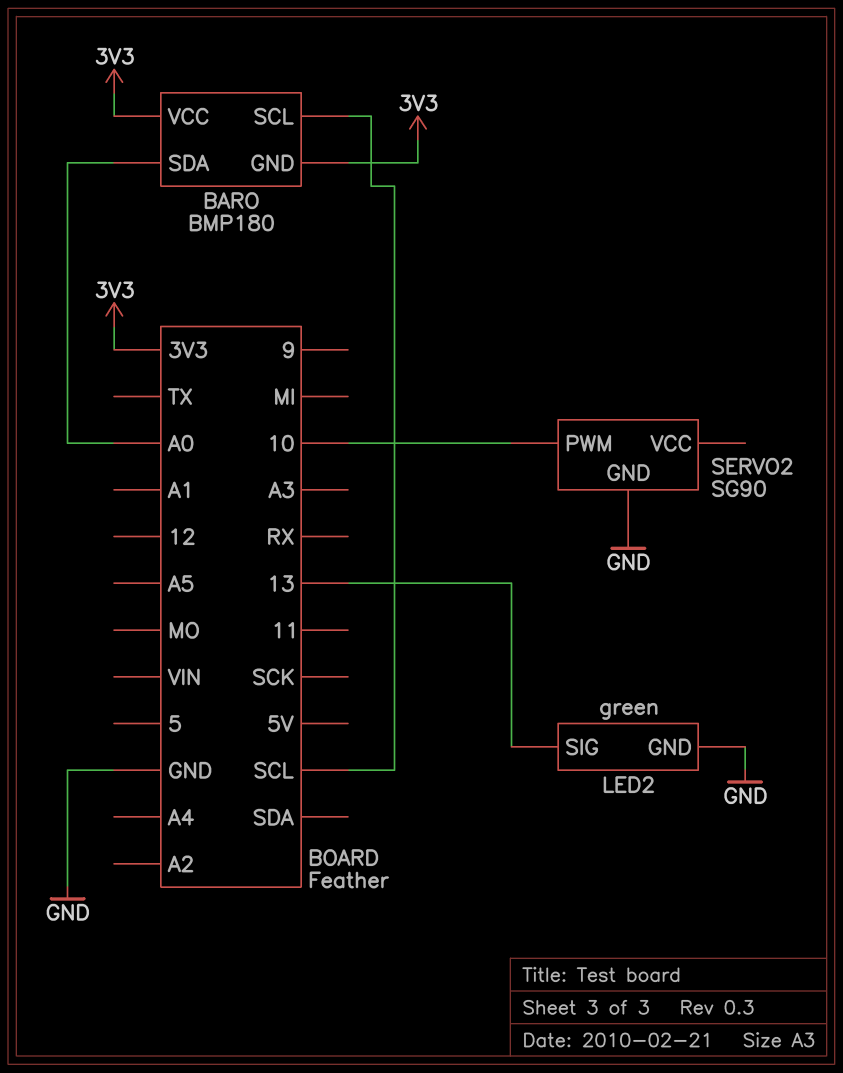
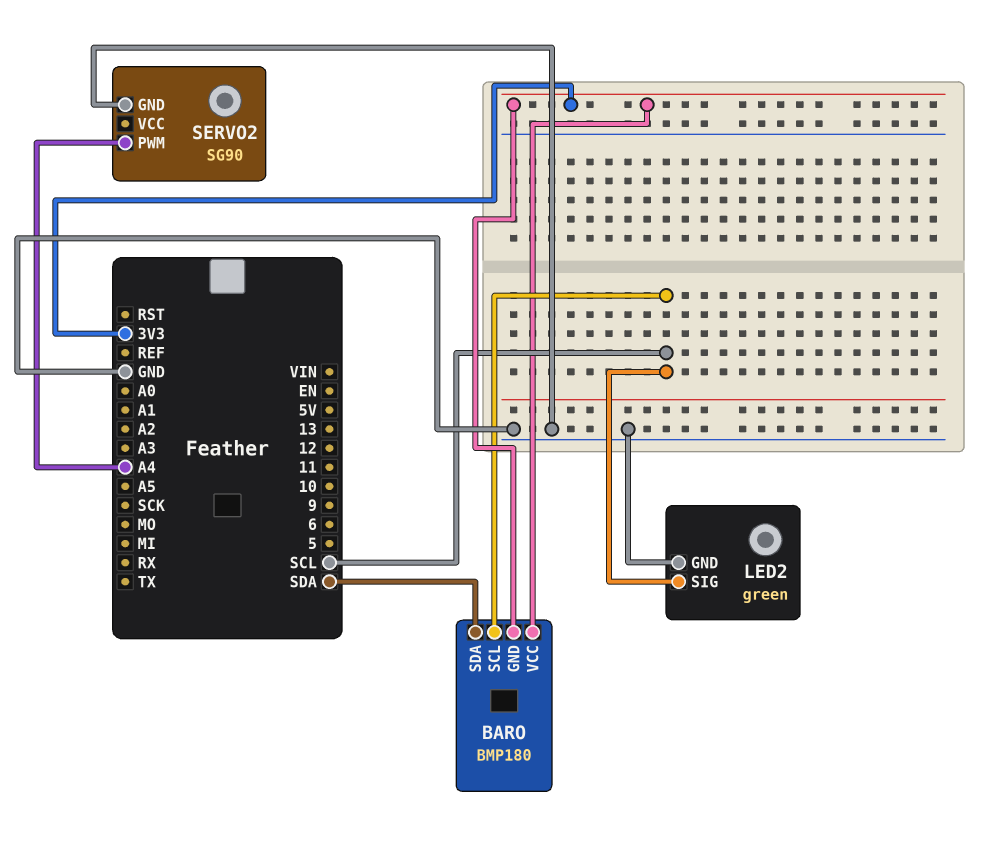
BARO pin SDA: A0 -> SDA
LED2 pin SIG: 13 -> SCL
SERVO2 pin PWM: 10 -> A4

